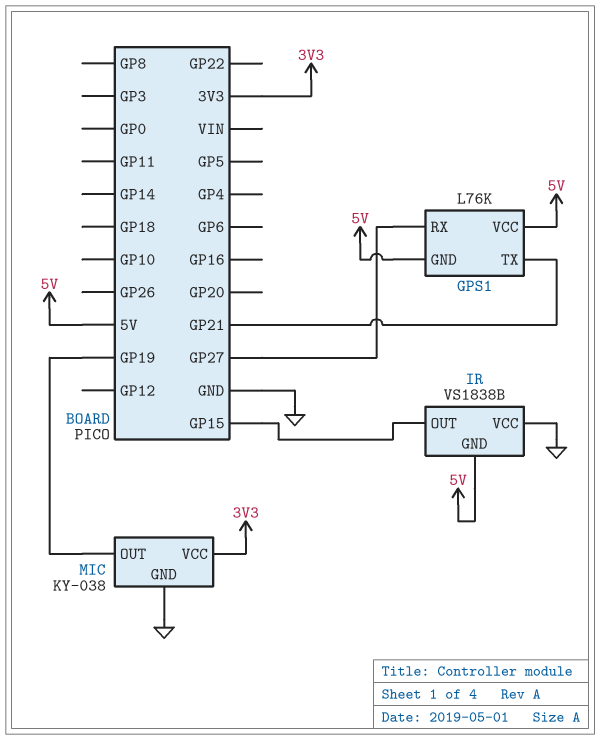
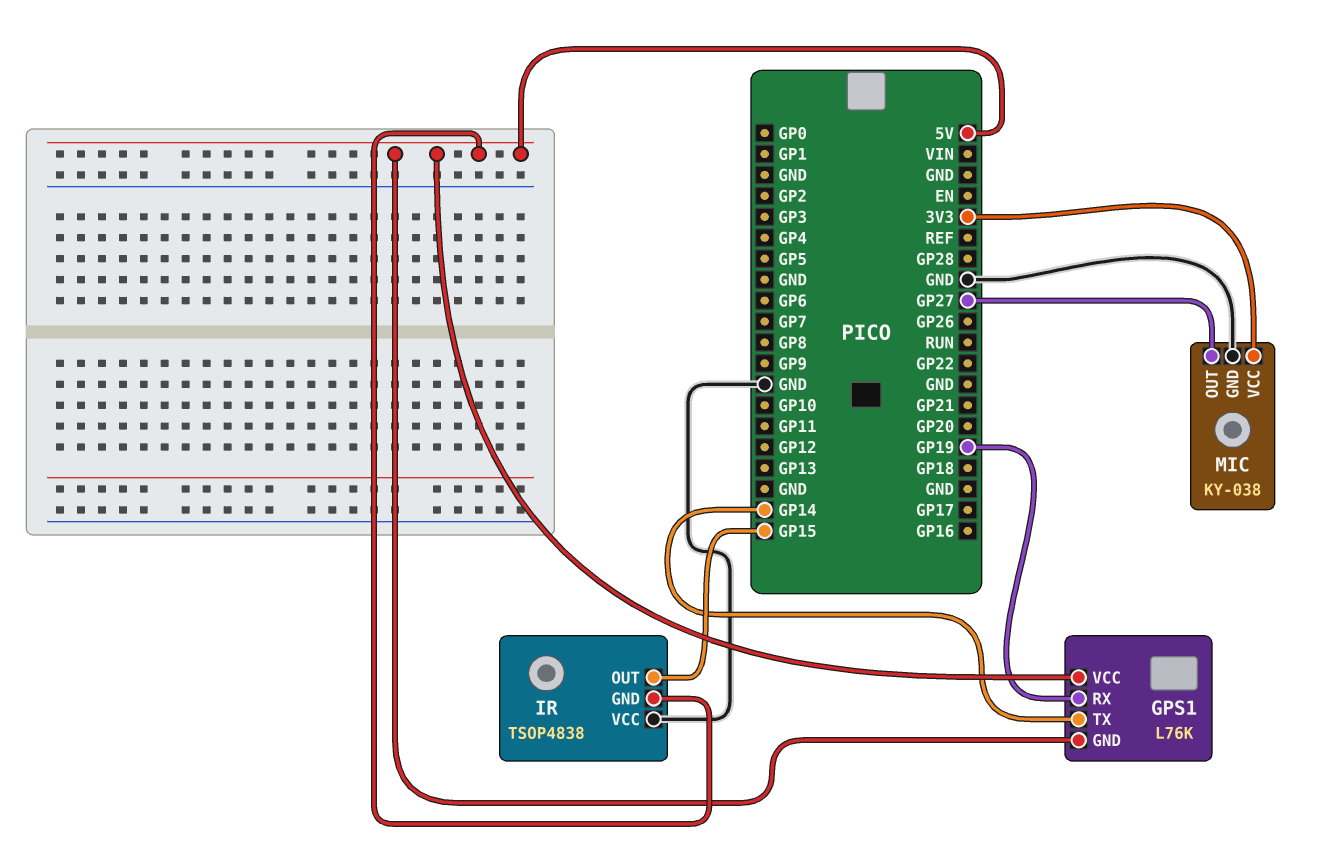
GPS1 pin RX: GP27 -> GP19
GPS1 pin TX: GP21 -> GP14
IR: VS1838B -> TSOP4838
MIC pin OUT: GP19 -> GP27

